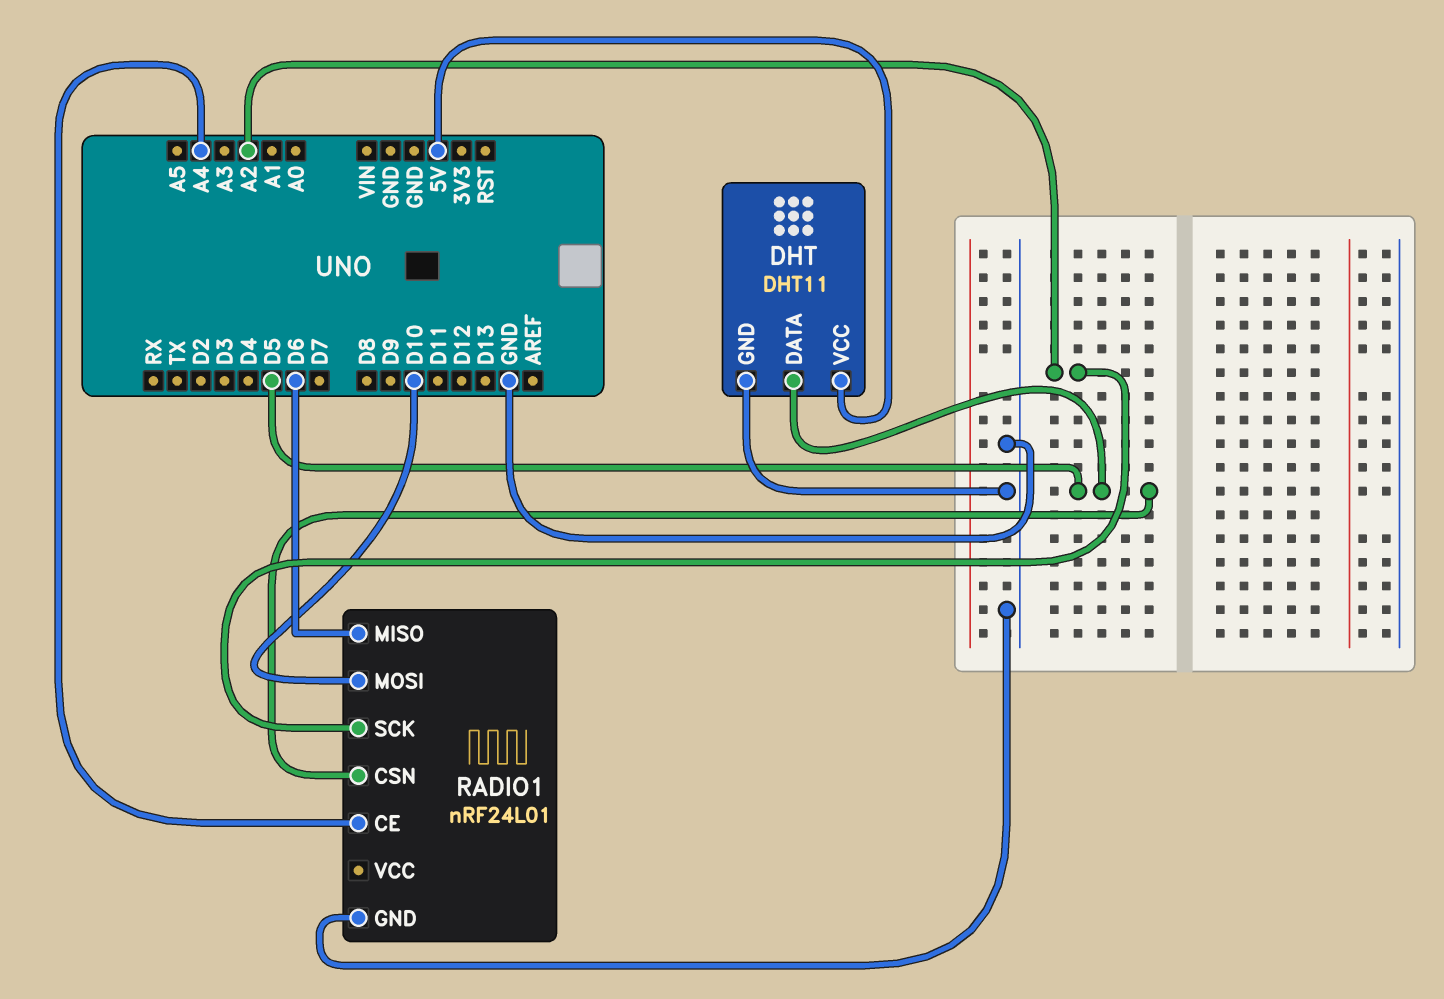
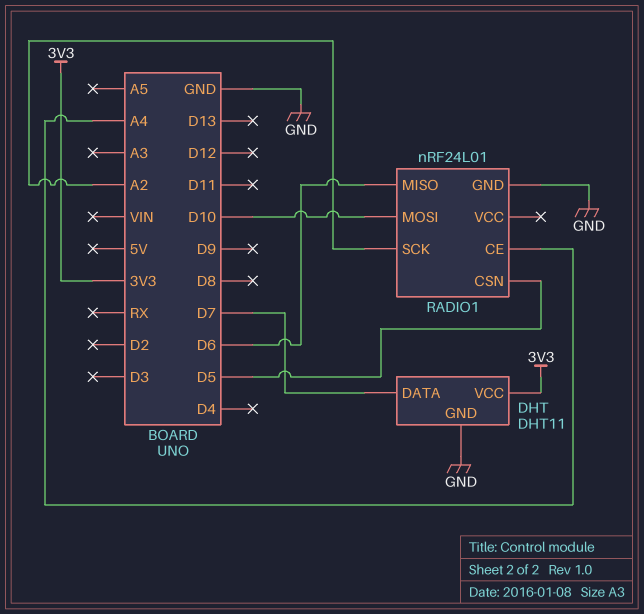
DHT pin DATA: D5 -> D7
DHT pin VCC: 5V -> 3V3

